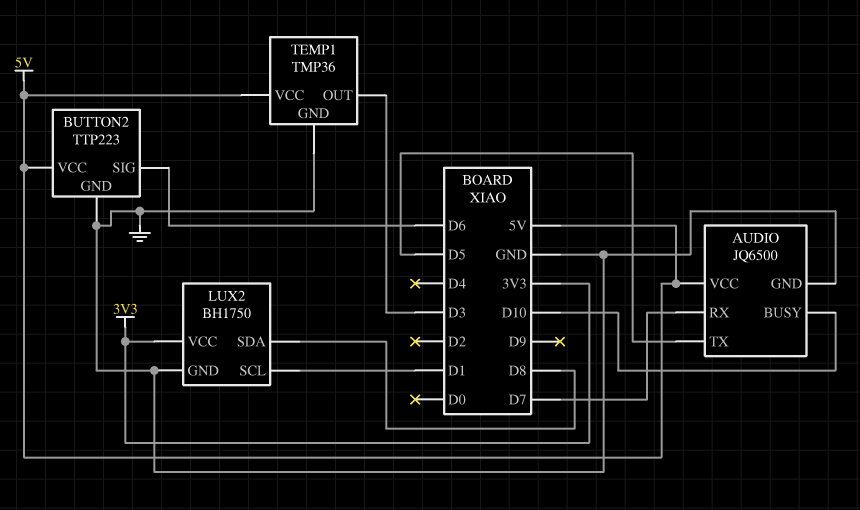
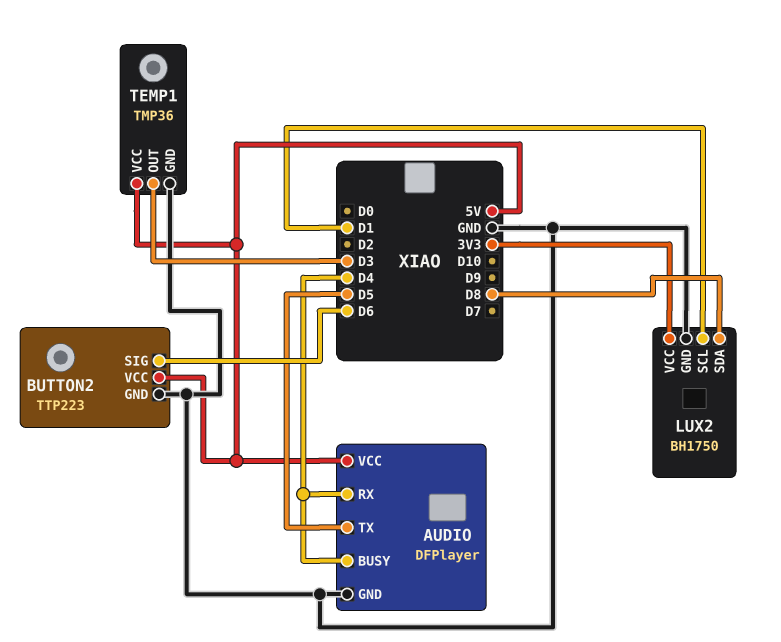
AUDIO: JQ6500 -> DFPlayer
AUDIO pin BUSY: D10 -> D4
AUDIO pin RX: D7 -> D4

